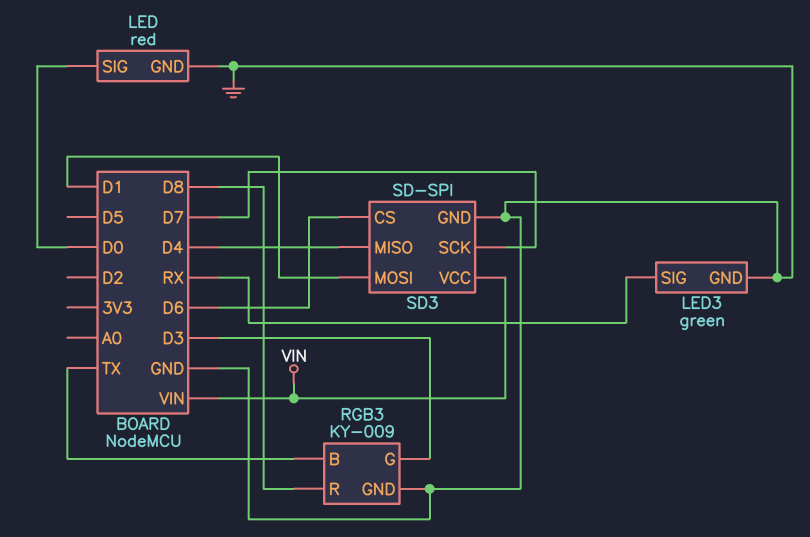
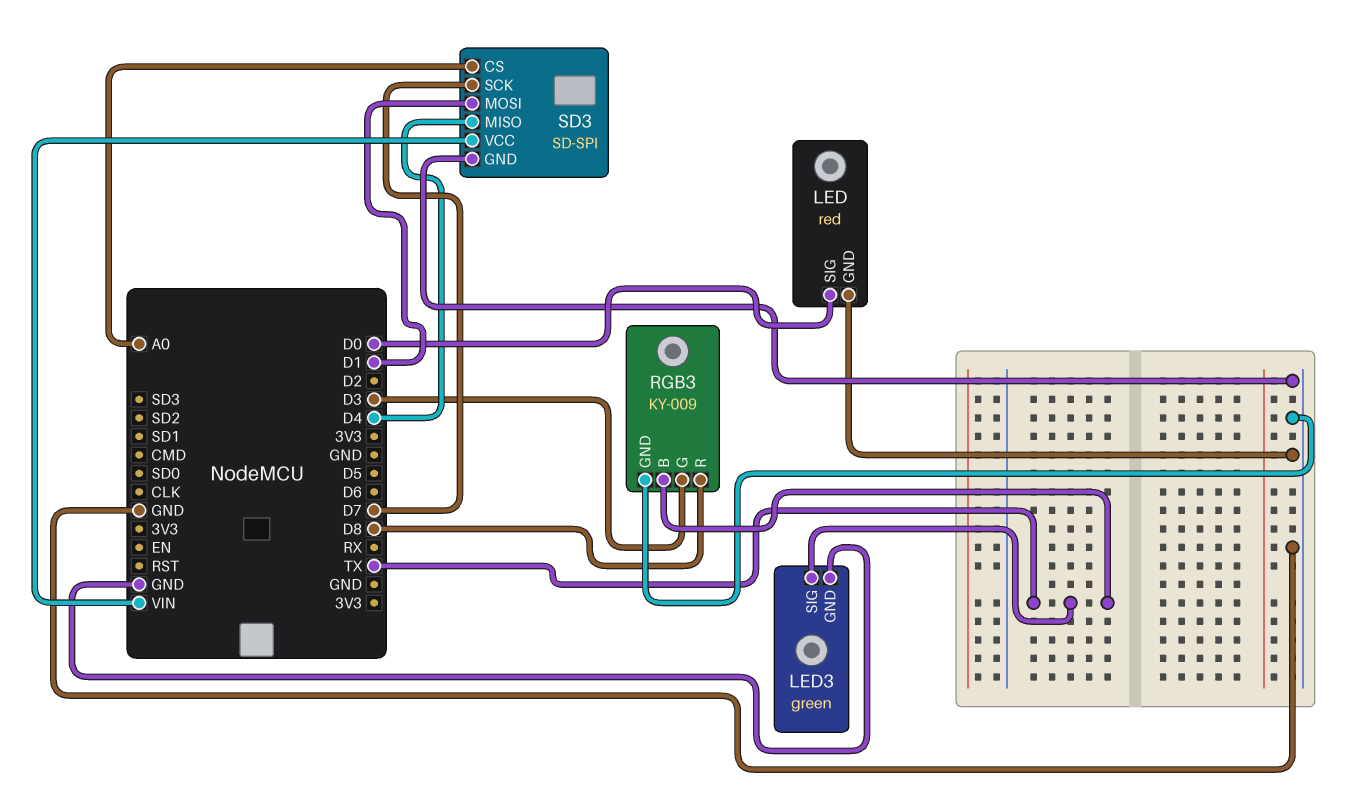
LED3 pin SIG: RX -> TX
SD3 pin CS: D6 -> A0

